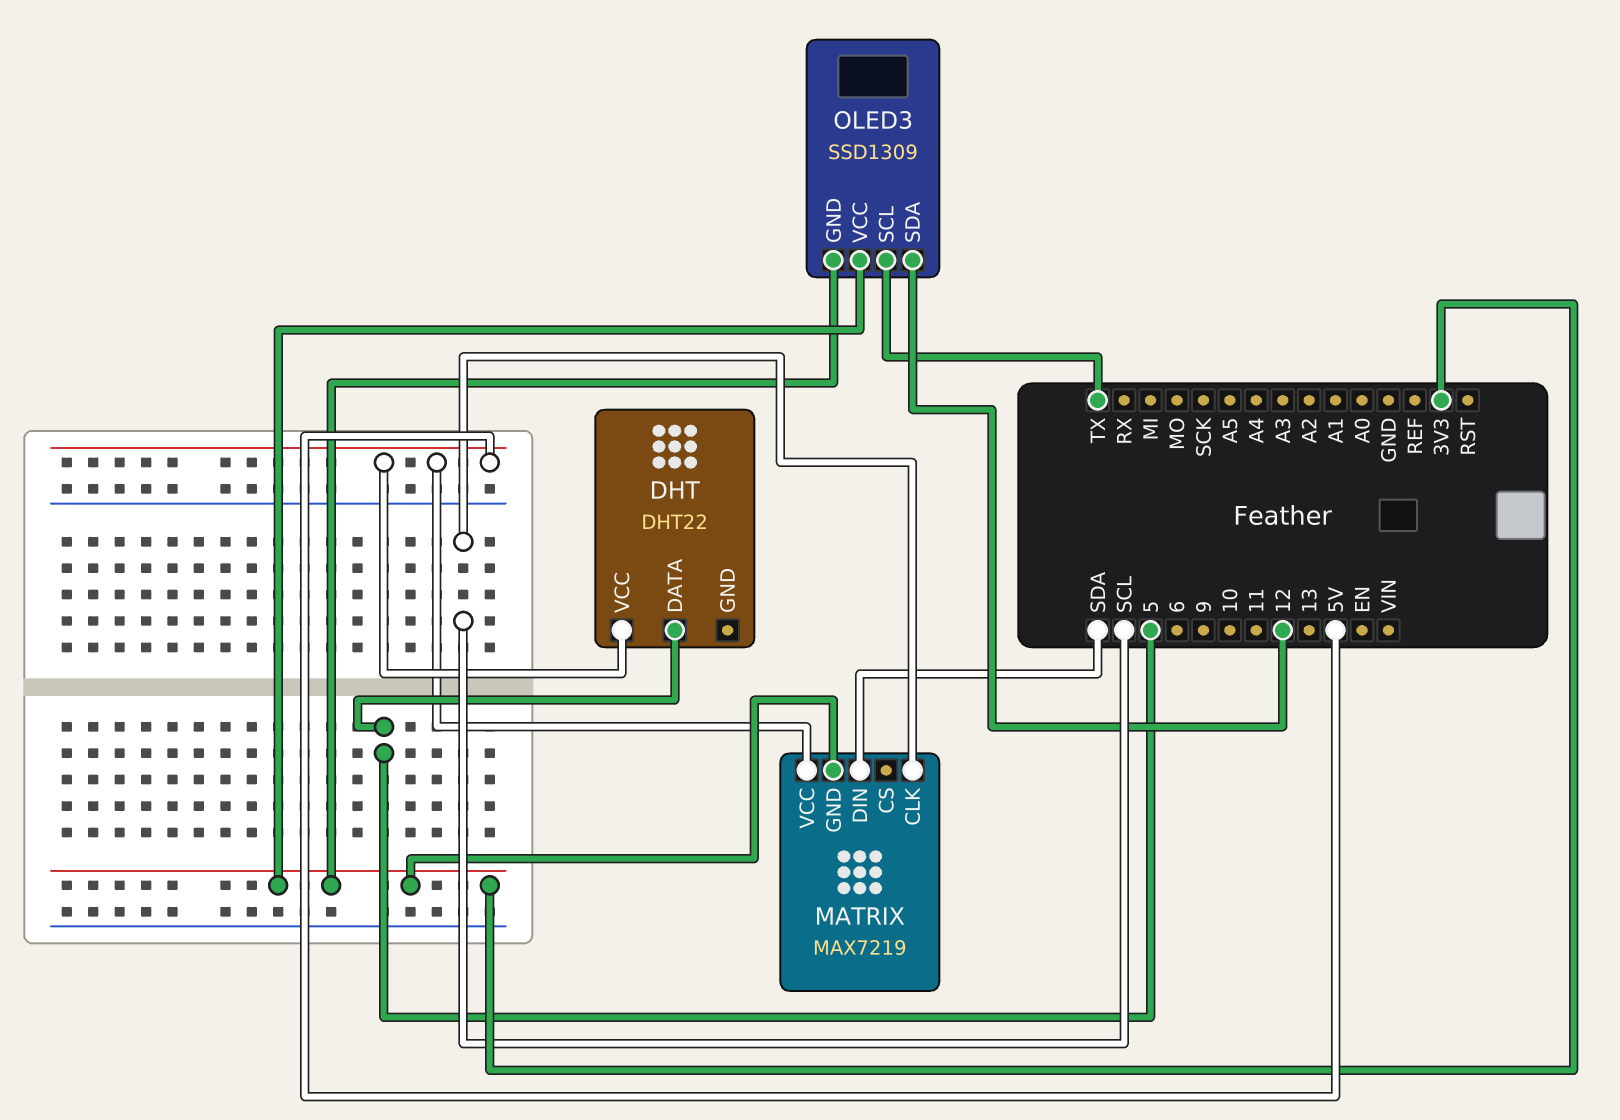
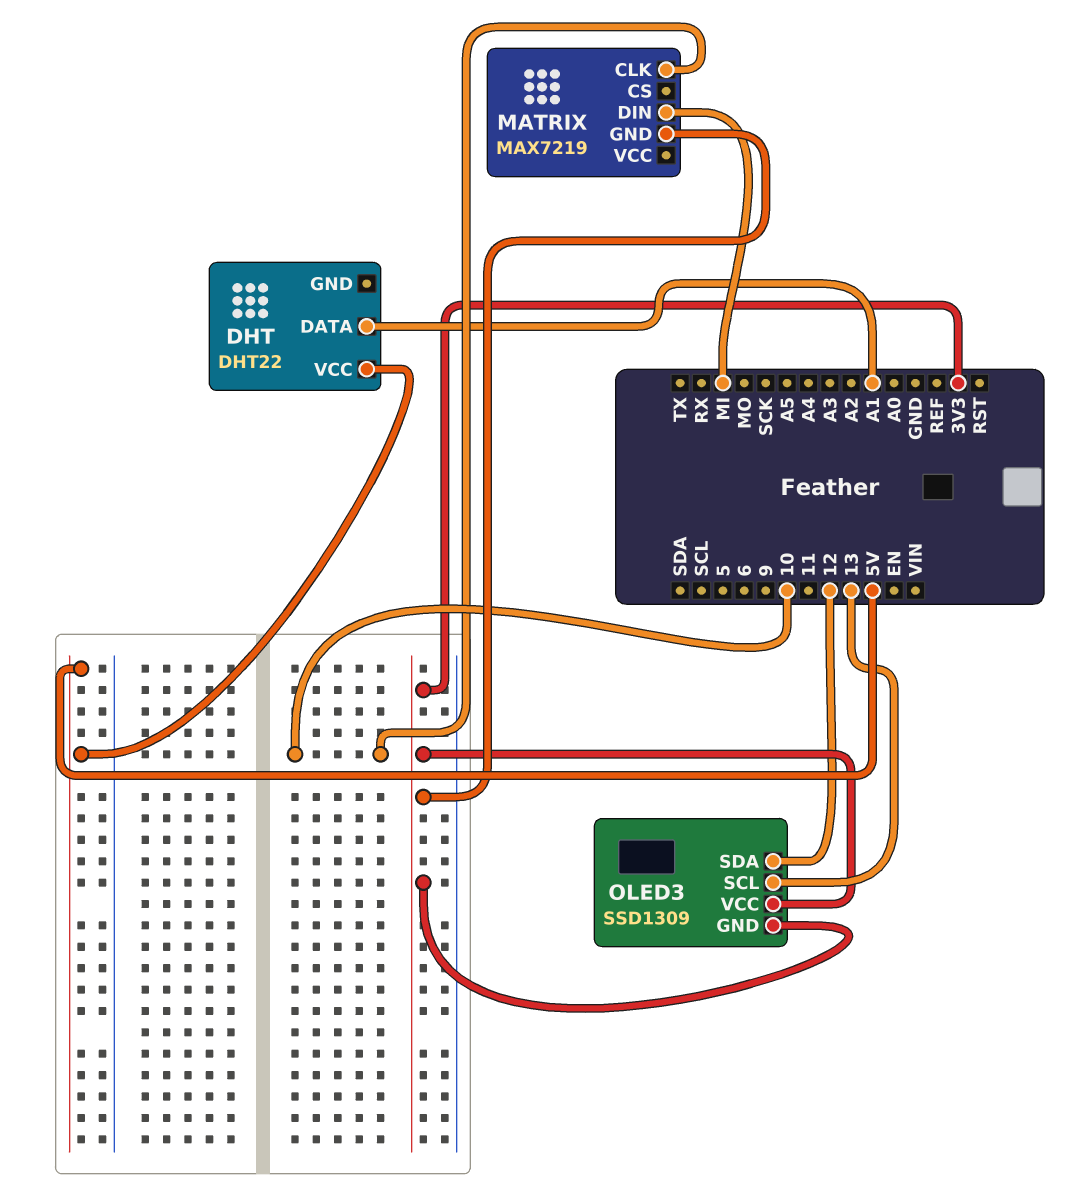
DHT pin DATA: 5 -> A1
MATRIX pin CLK: SCL -> 10
MATRIX pin DIN: SDA -> MI
MATRIX pin VCC: 5V -> none
OLED3 pin SCL: TX -> 13

